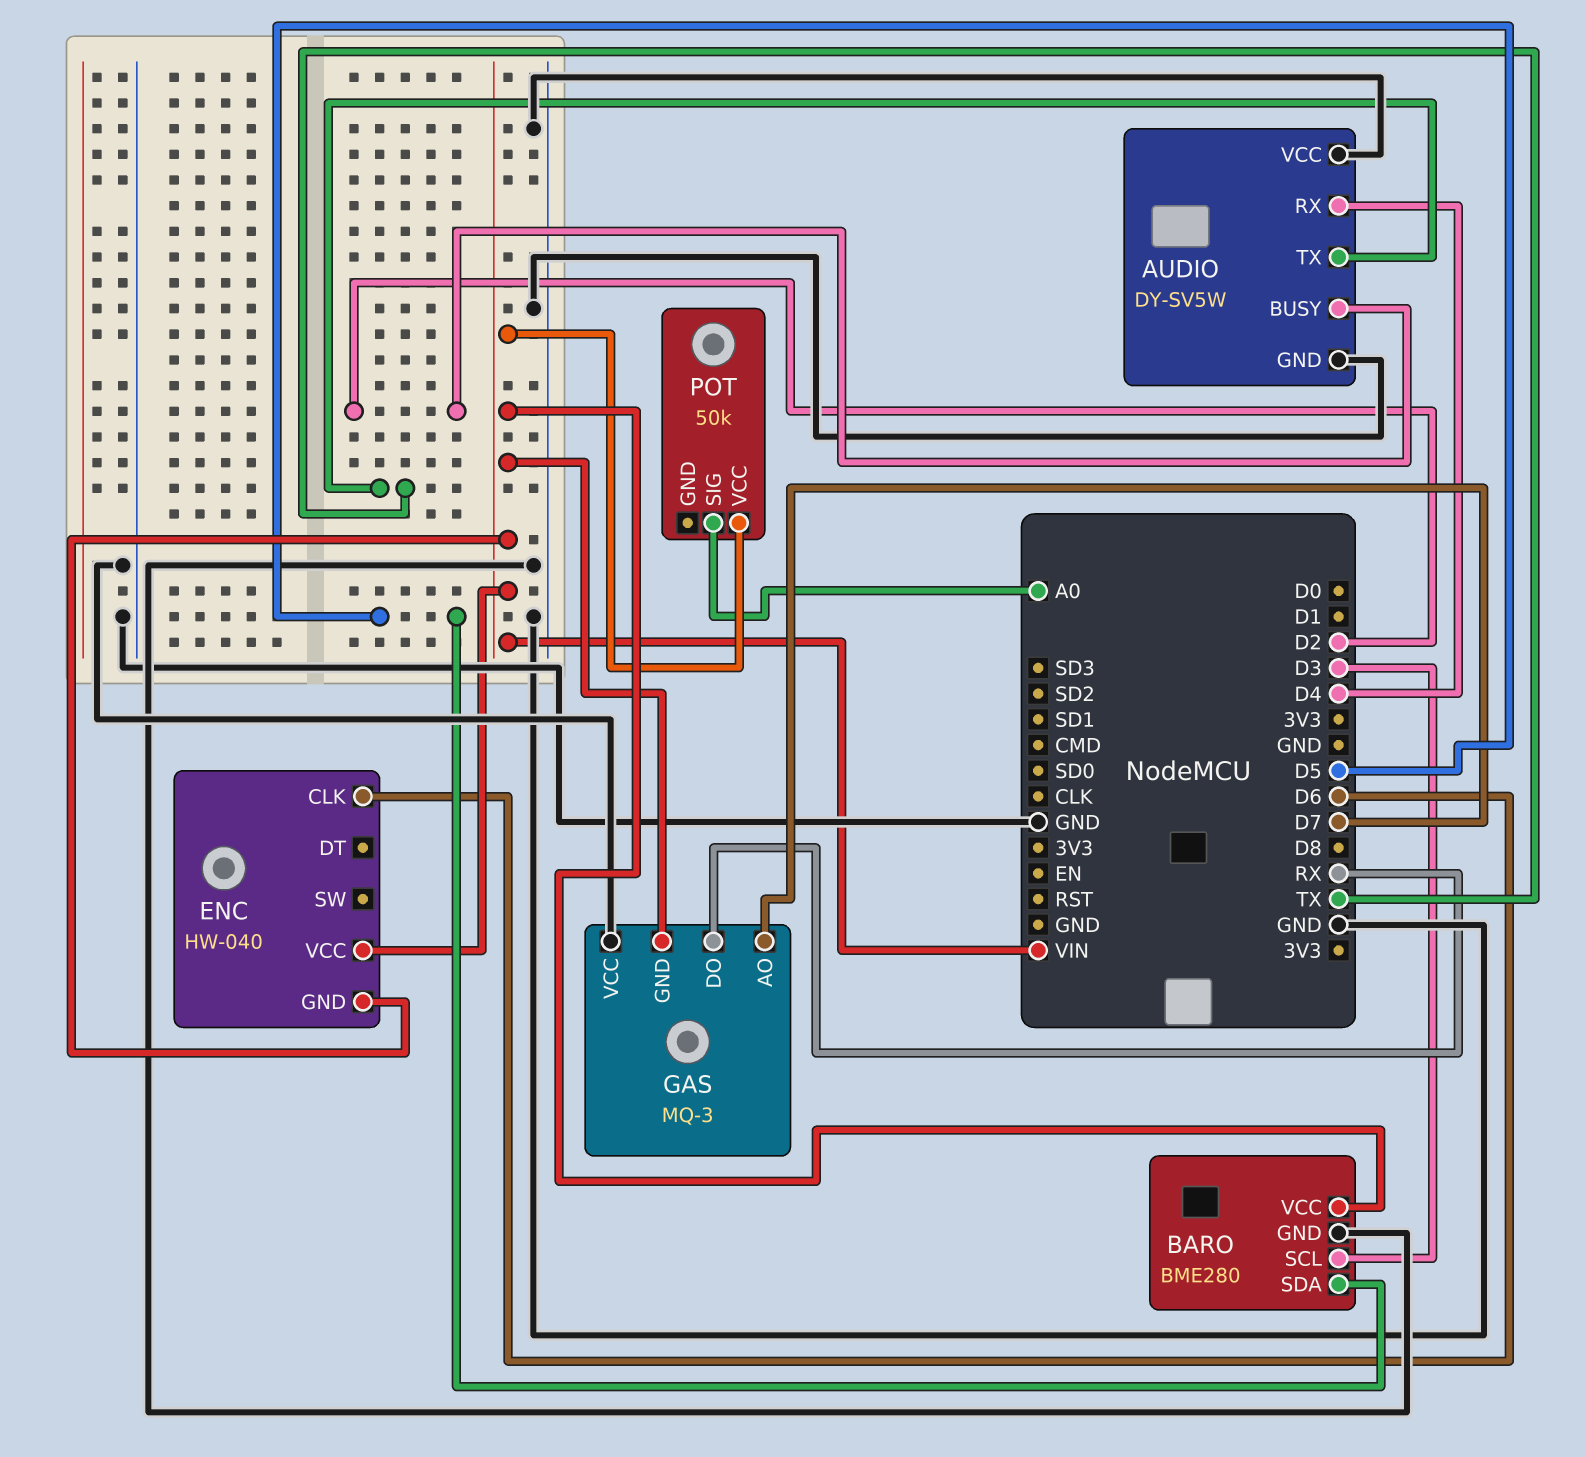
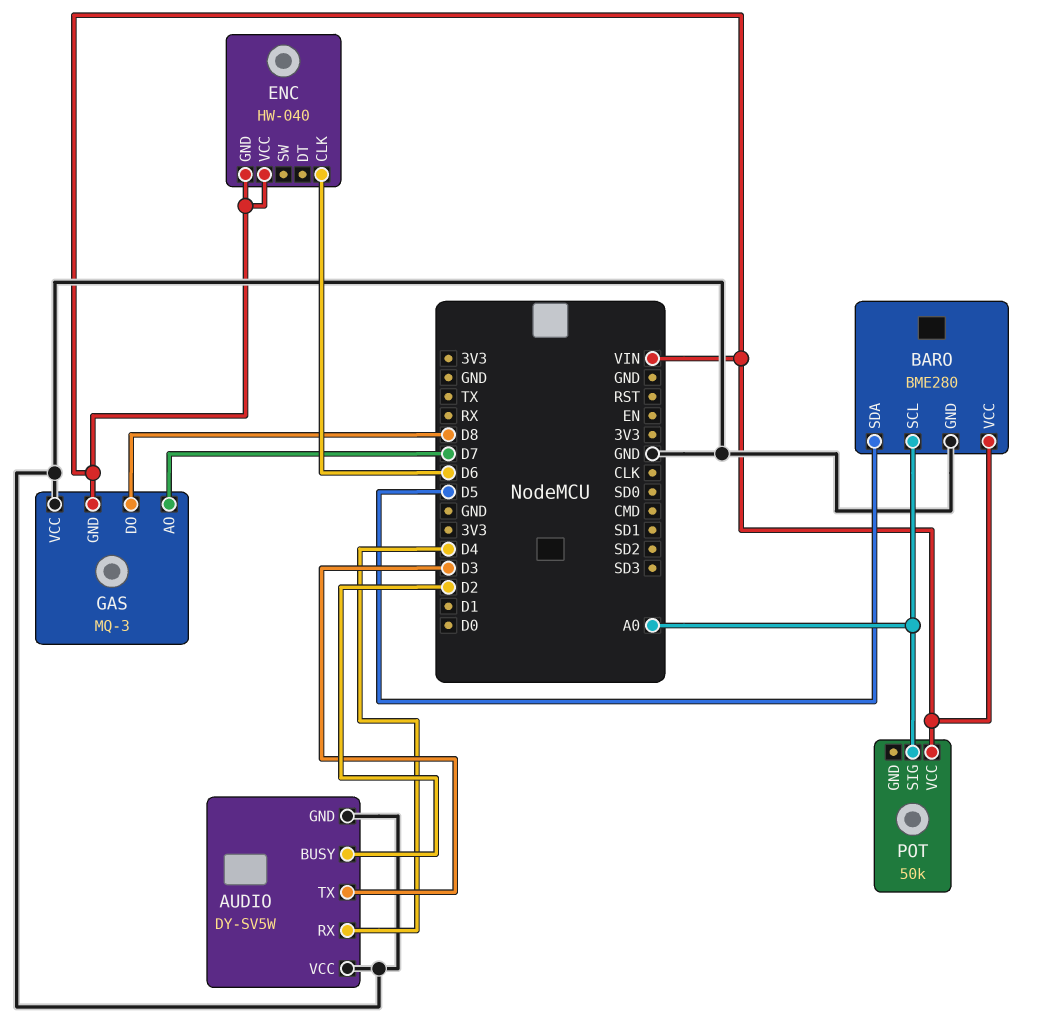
AUDIO pin TX: TX -> D3
BARO pin SCL: D3 -> A0
GAS pin DO: RX -> D8

